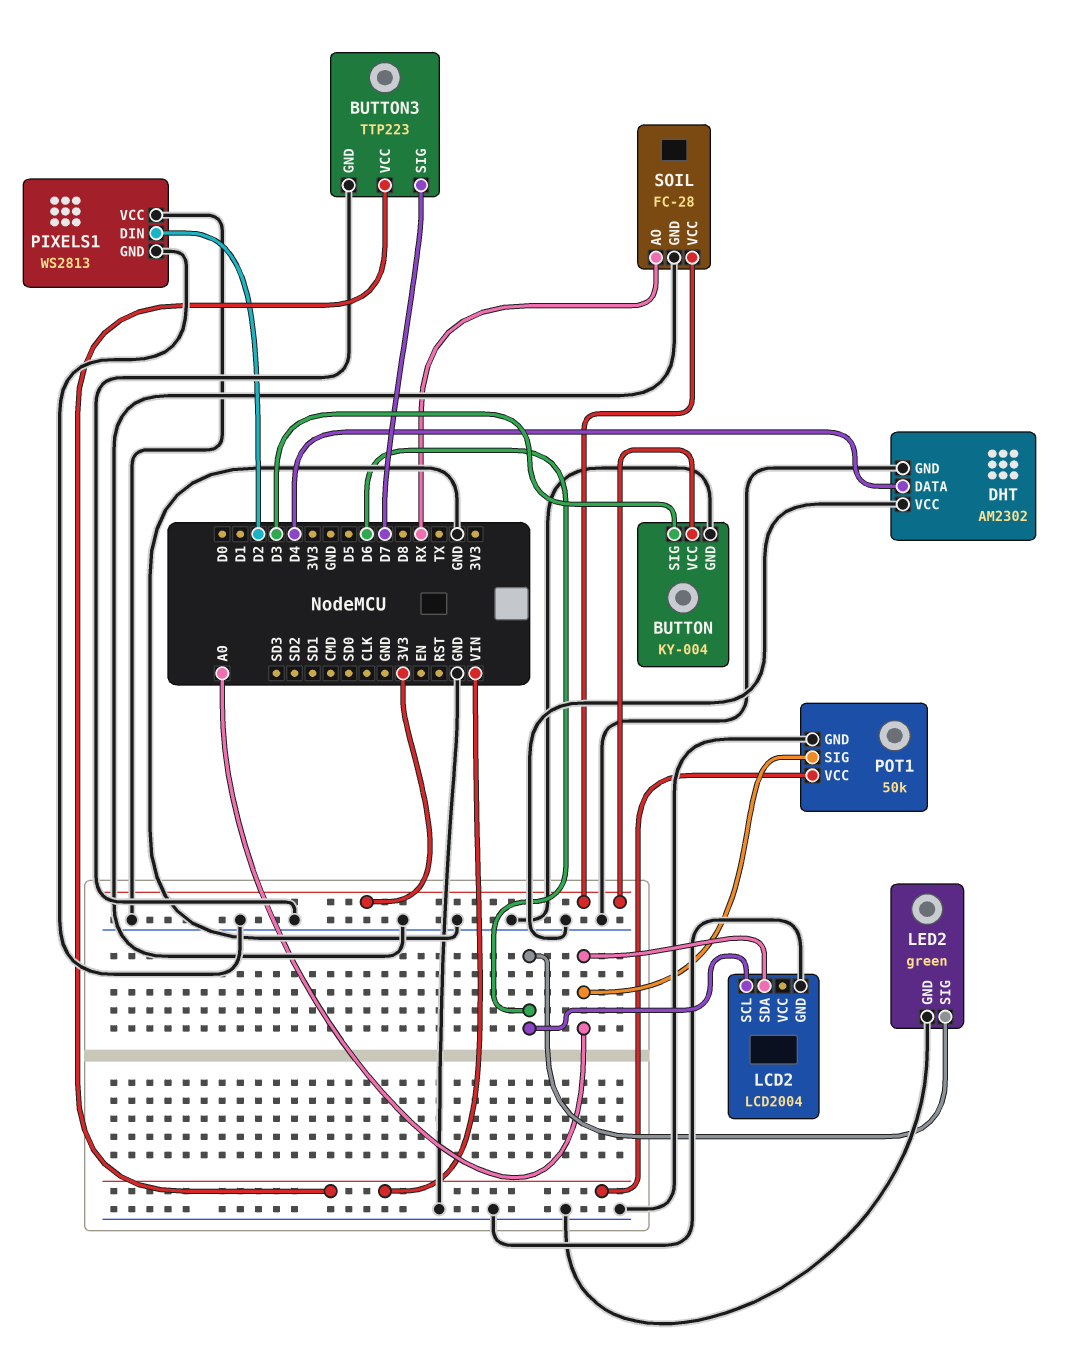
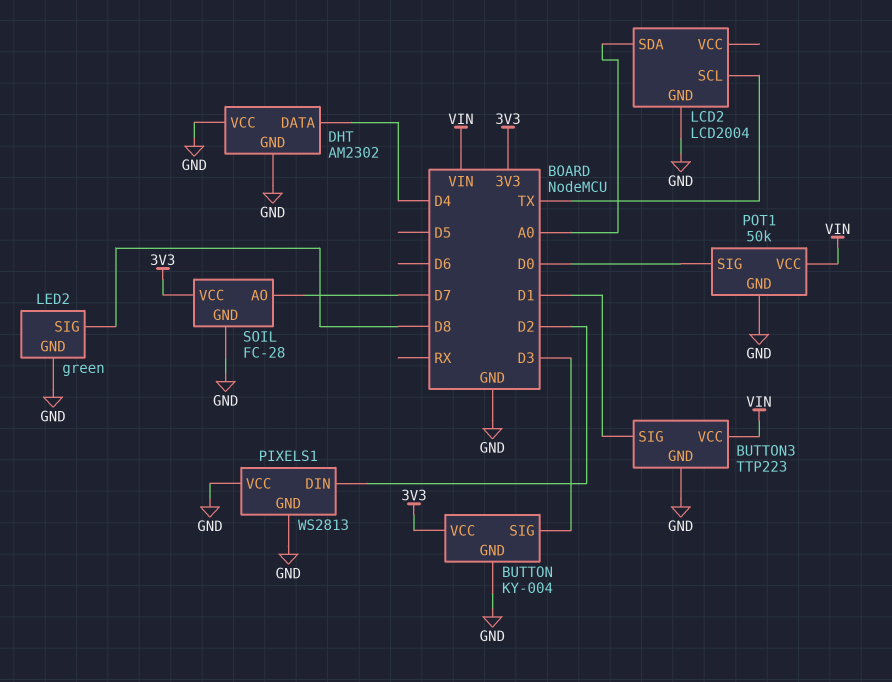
BUTTON3 pin SIG: D7 -> D1
LCD2 pin SCL: D6 -> TX
LED2 pin SIG: D6 -> D8
POT1 pin SIG: A0 -> D0
SOIL pin AO: RX -> D7

